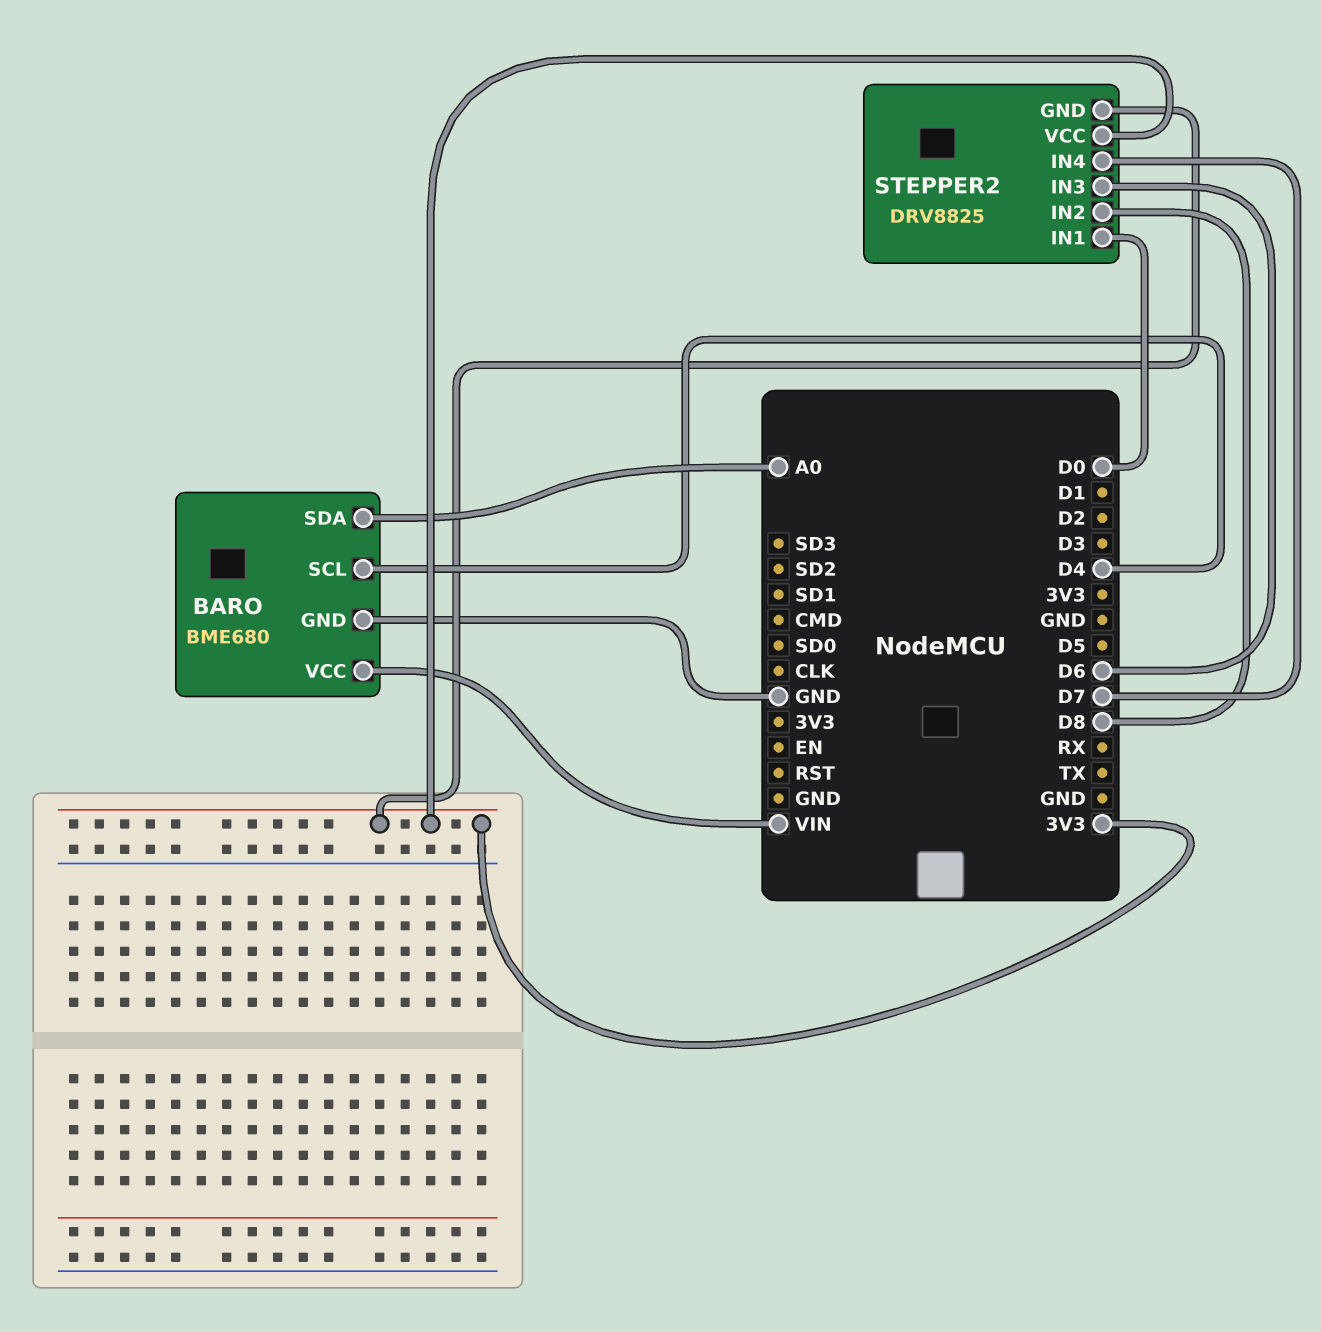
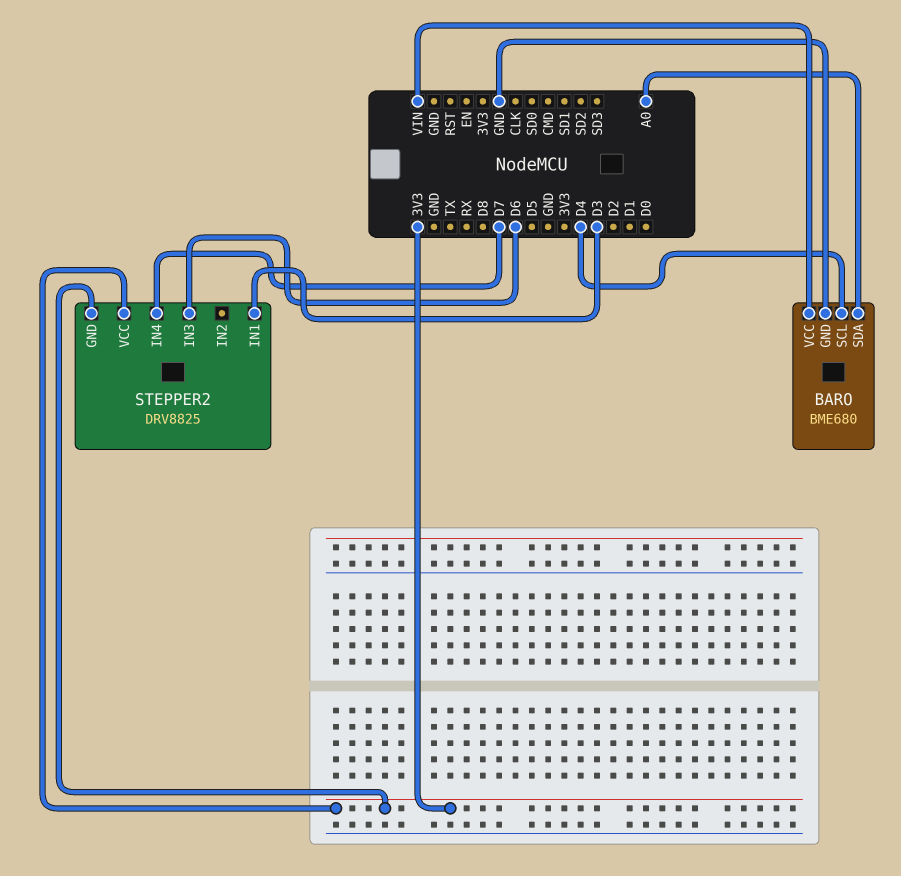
STEPPER2 pin IN1: D0 -> D3
STEPPER2 pin IN2: D8 -> none

